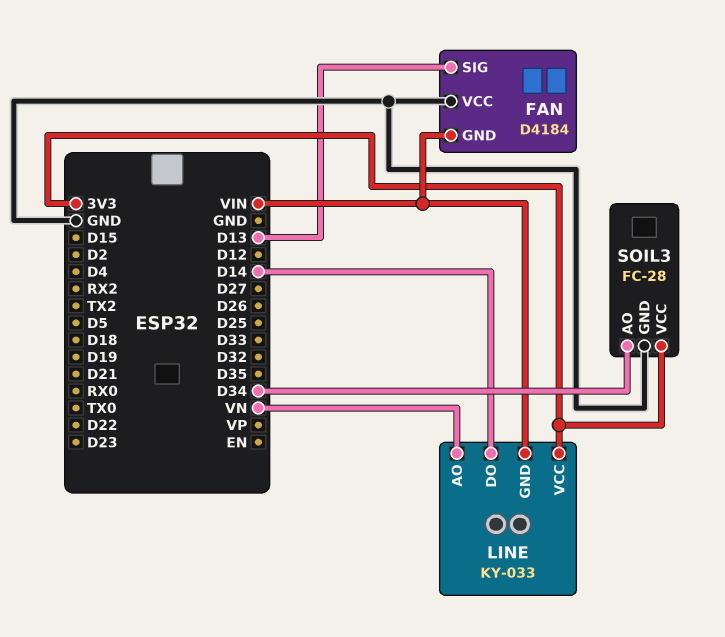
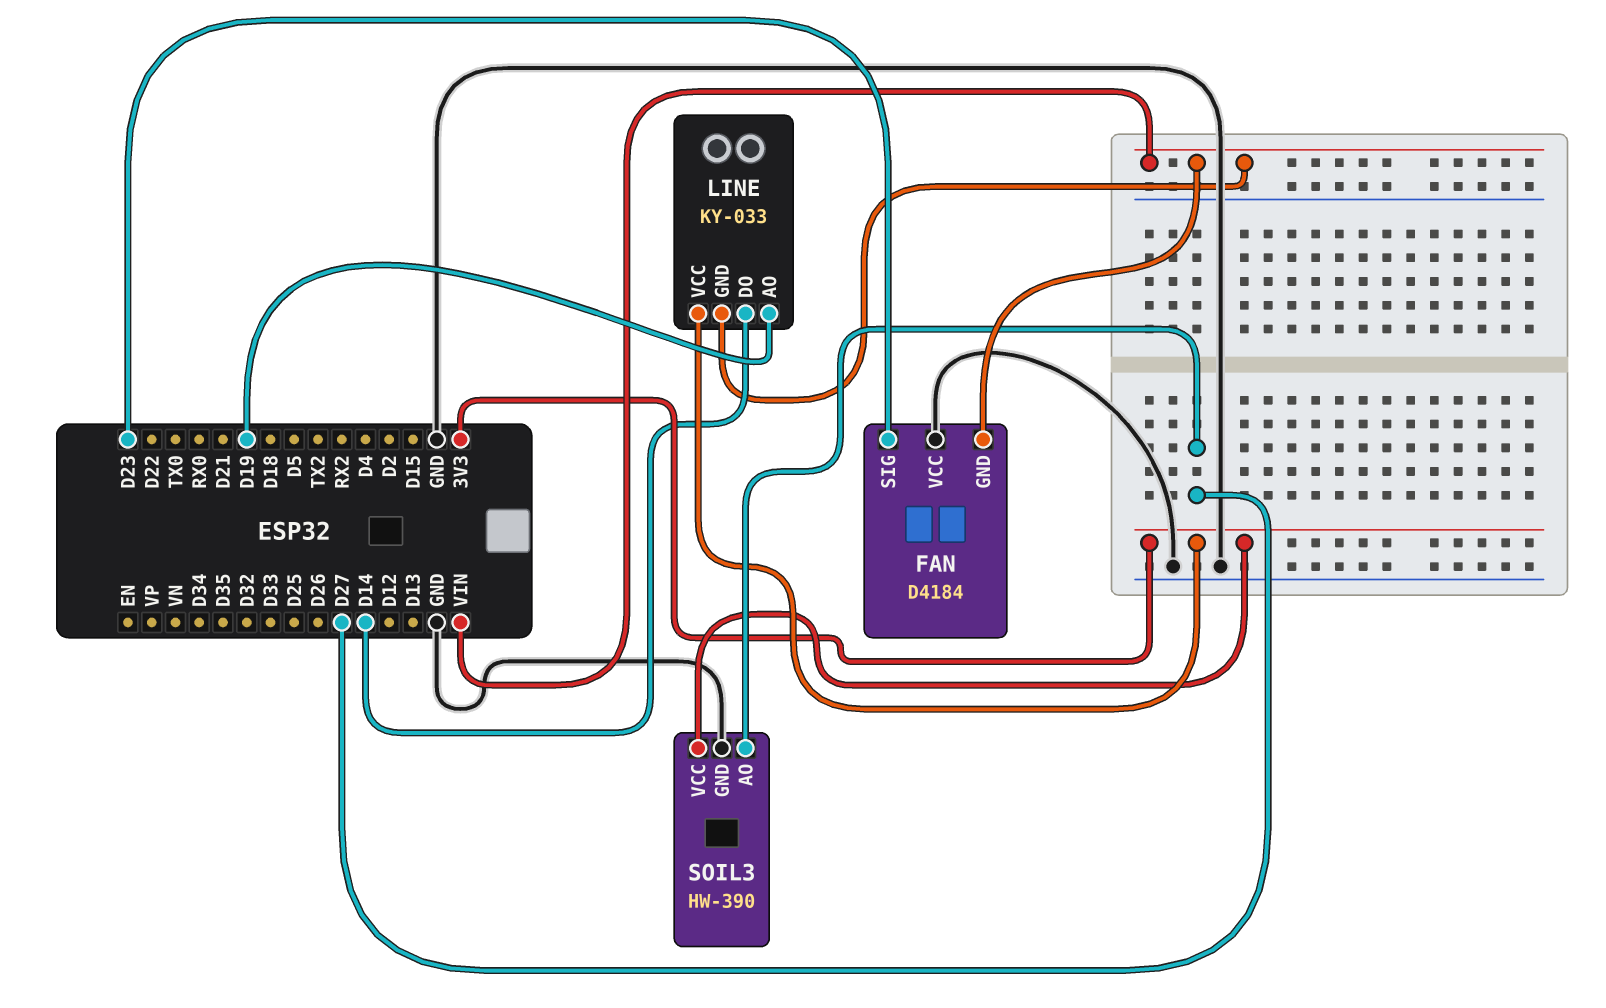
FAN pin SIG: D13 -> D23
LINE pin AO: VN -> D19
SOIL3: FC-28 -> HW-390
SOIL3 pin AO: D34 -> D27

